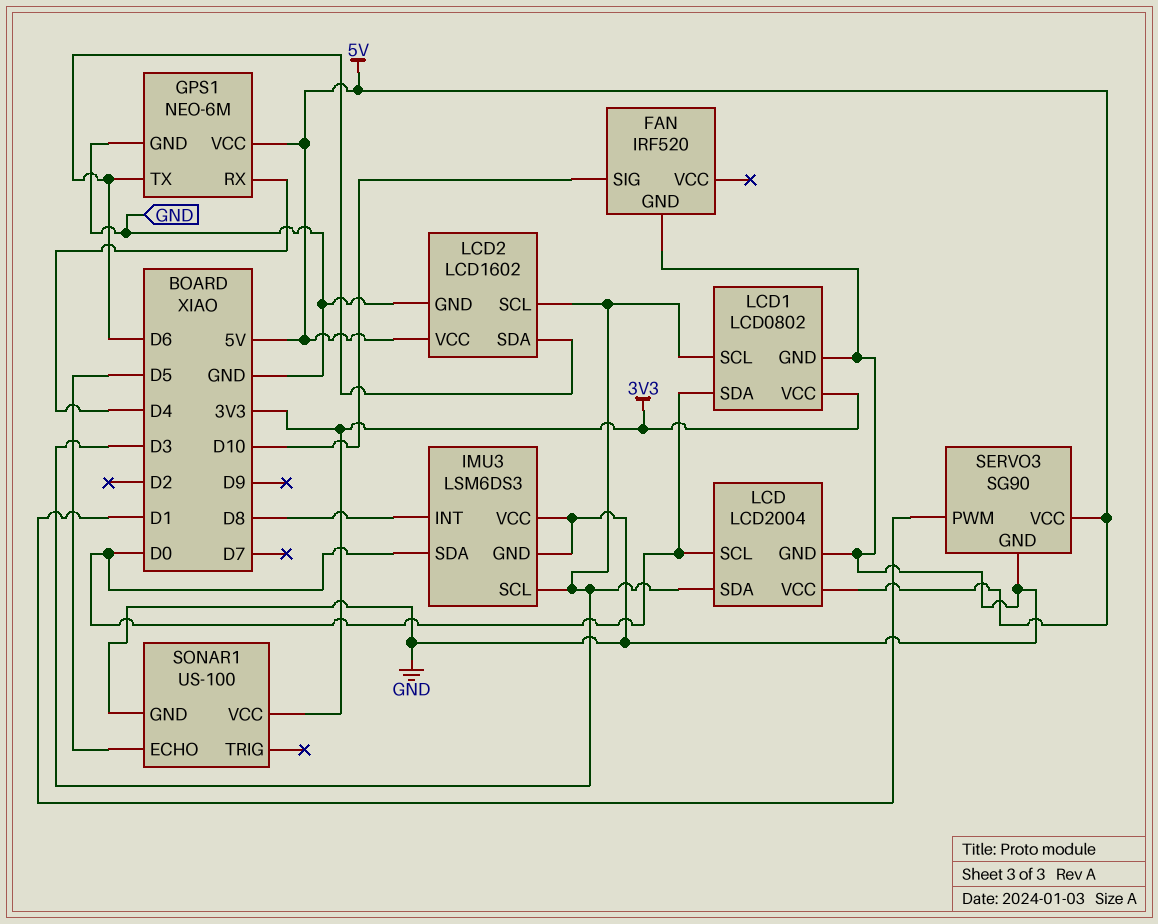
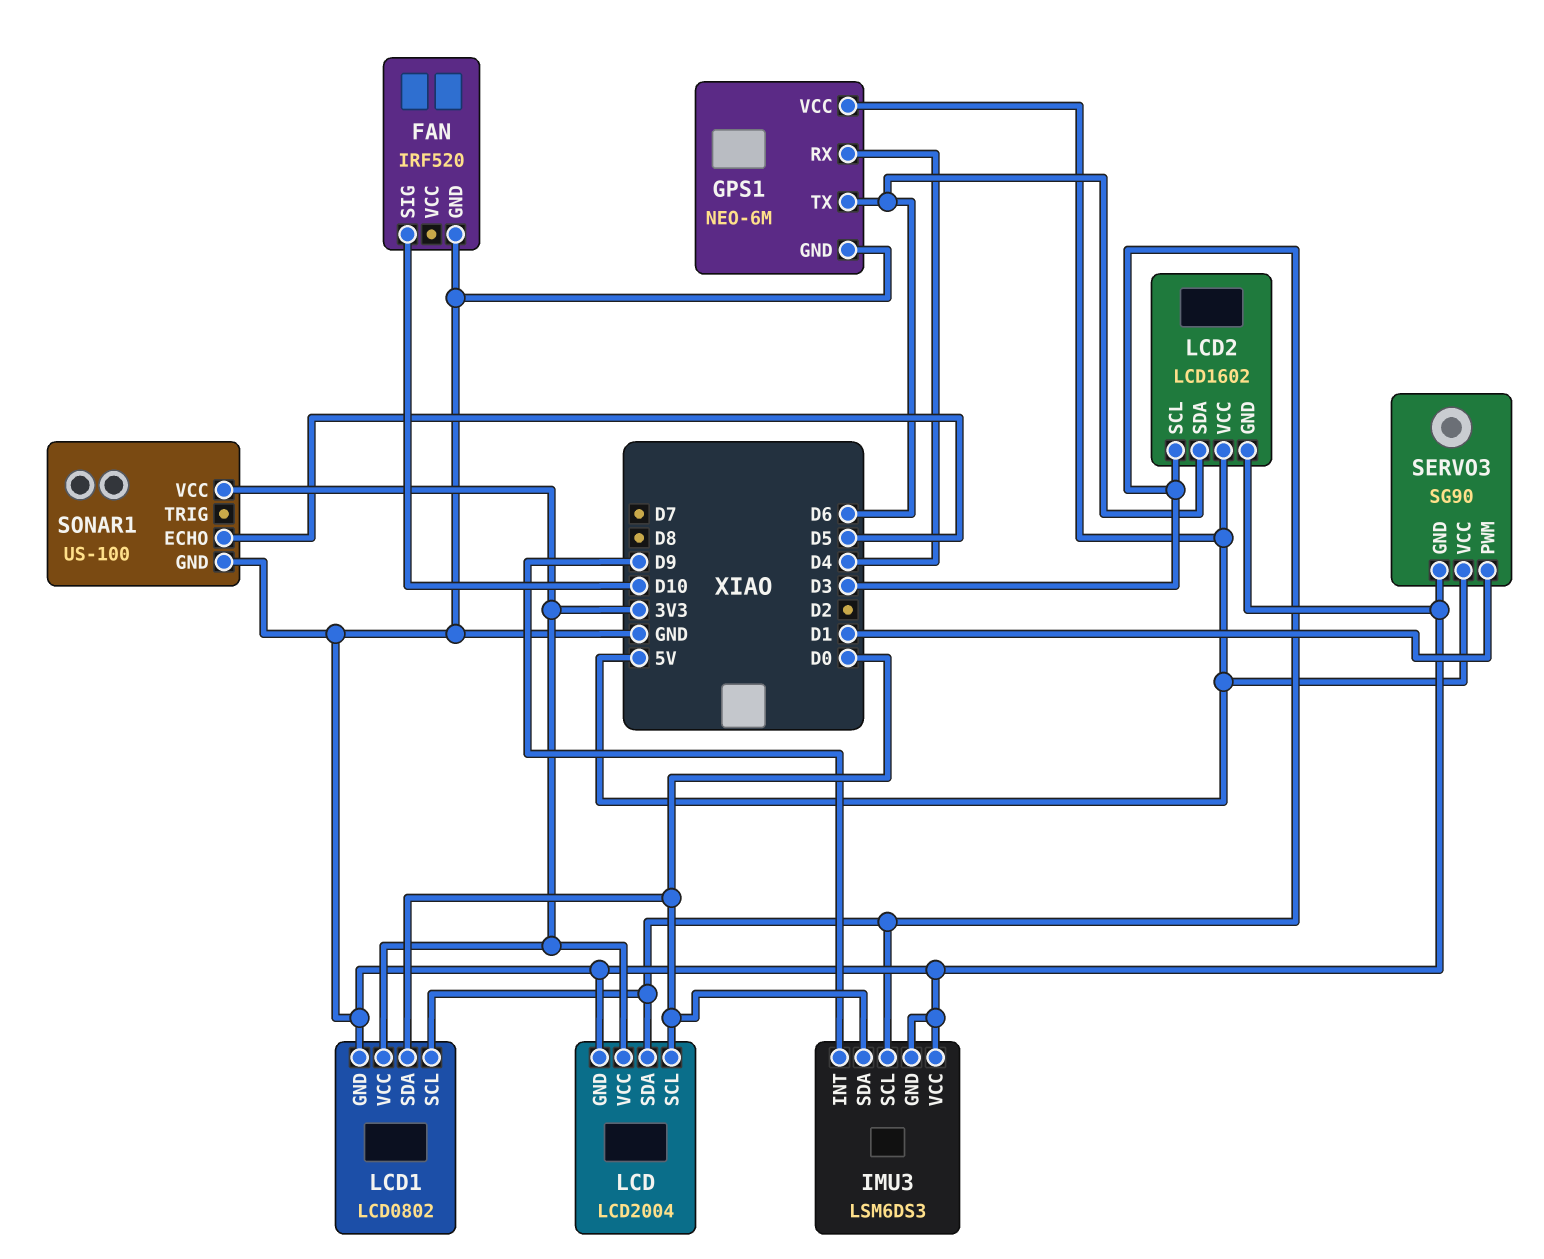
IMU3 pin INT: D8 -> D9
LCD pin VCC: 5V -> 3V3

